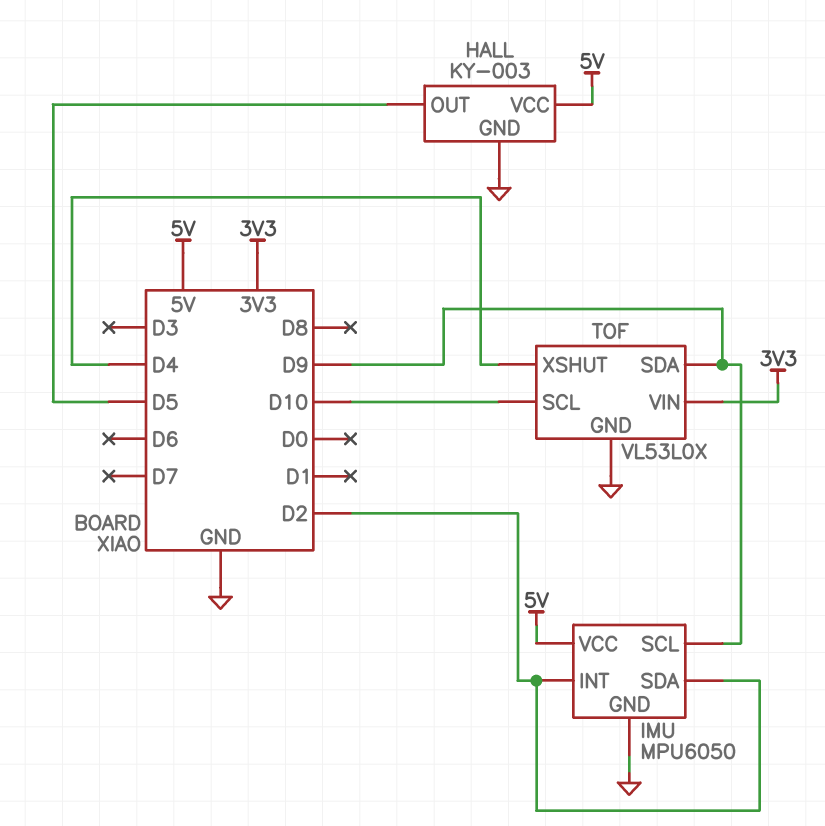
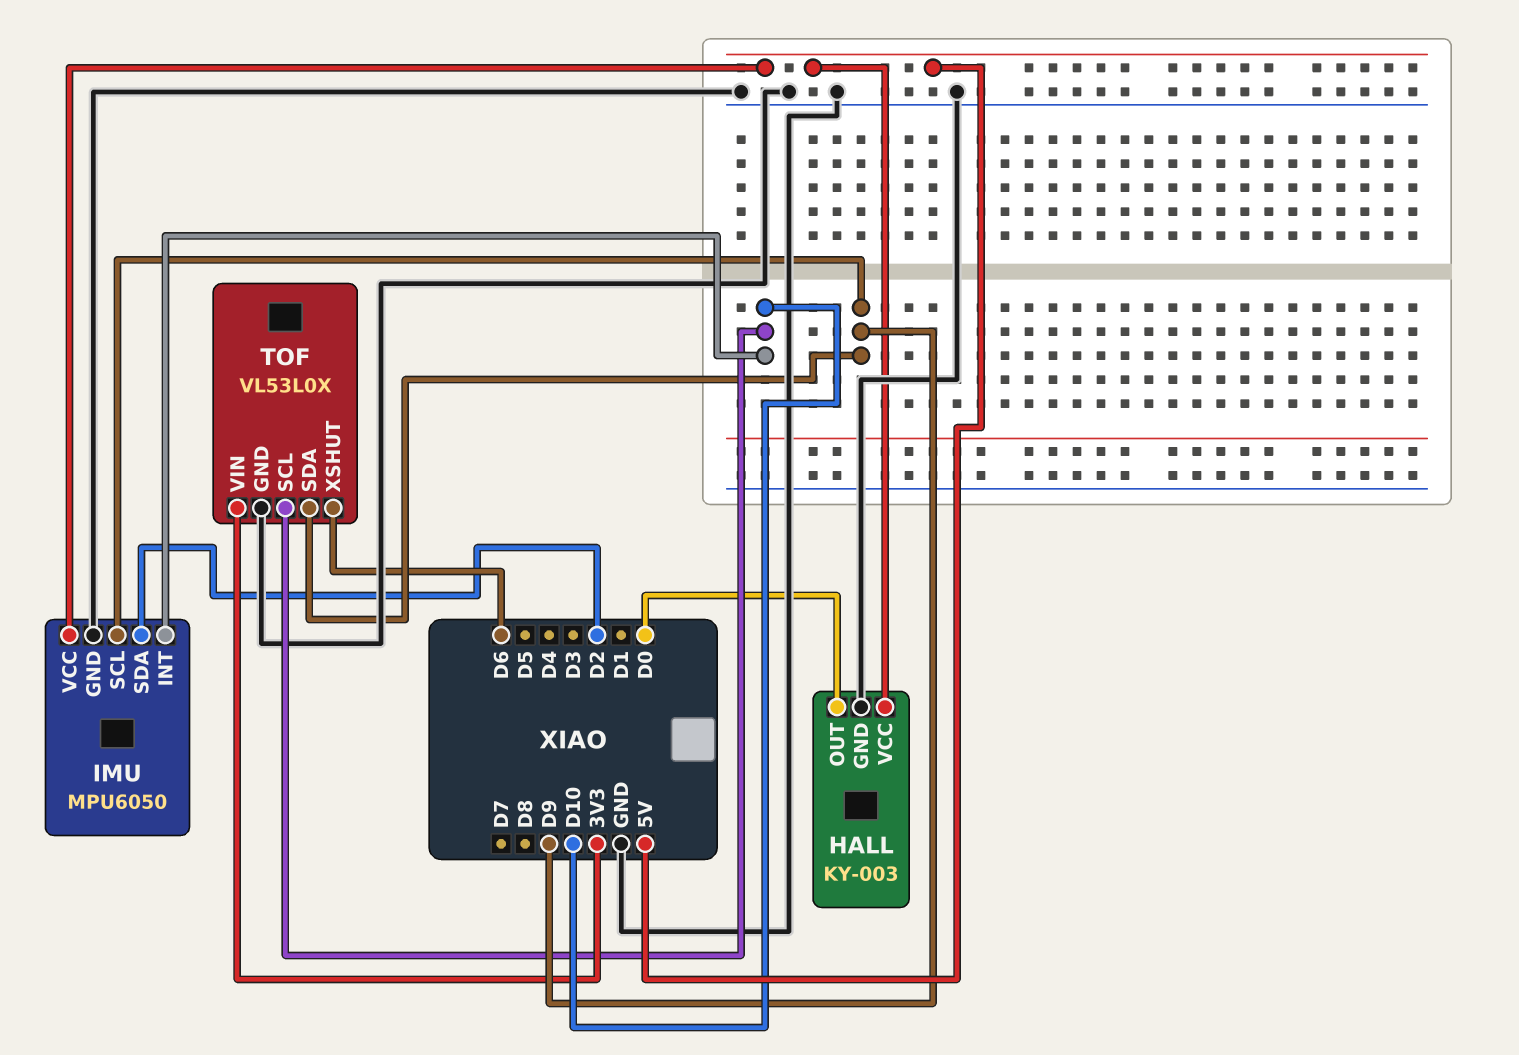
HALL pin OUT: D5 -> D0
IMU pin INT: D2 -> D10
TOF pin XSHUT: D4 -> D6

